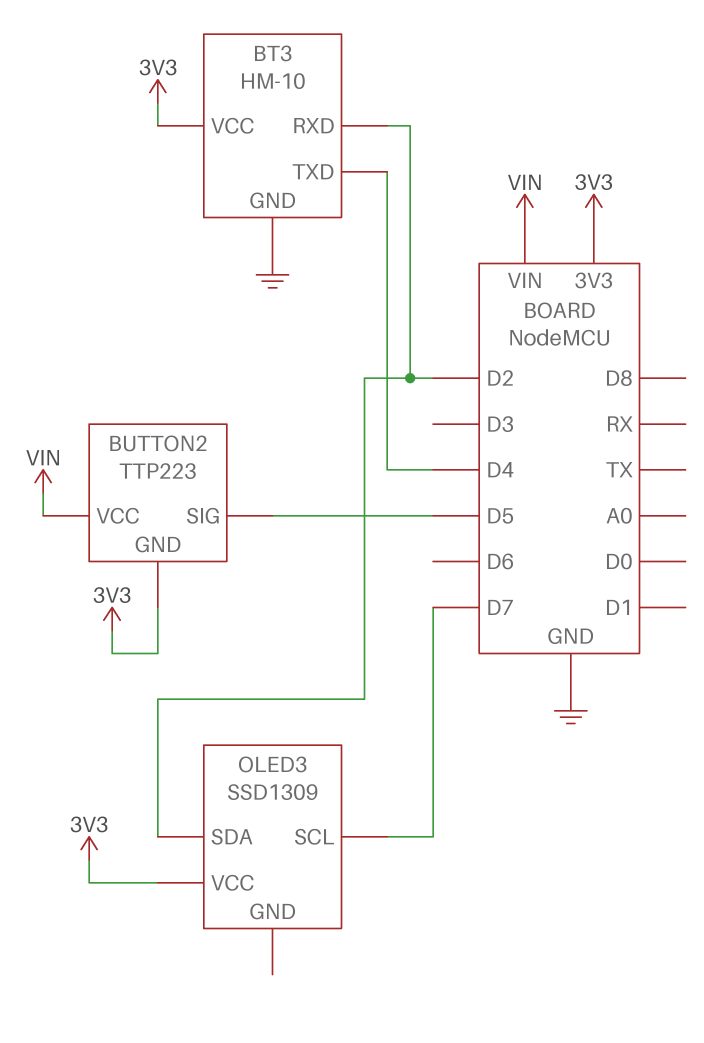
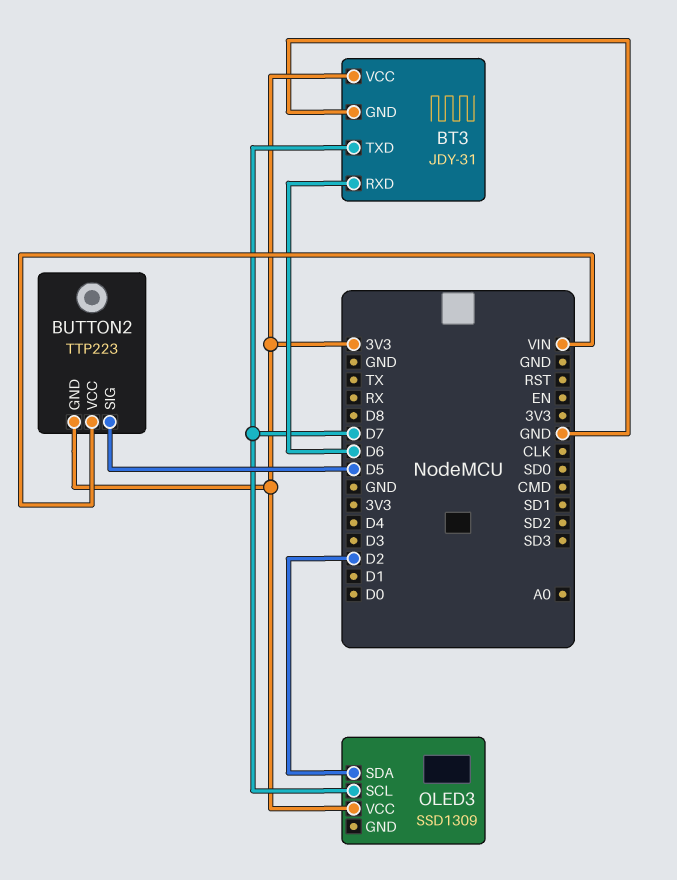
BT3: HM-10 -> JDY-31
BT3 pin RXD: D2 -> D6
BT3 pin TXD: D4 -> D7

